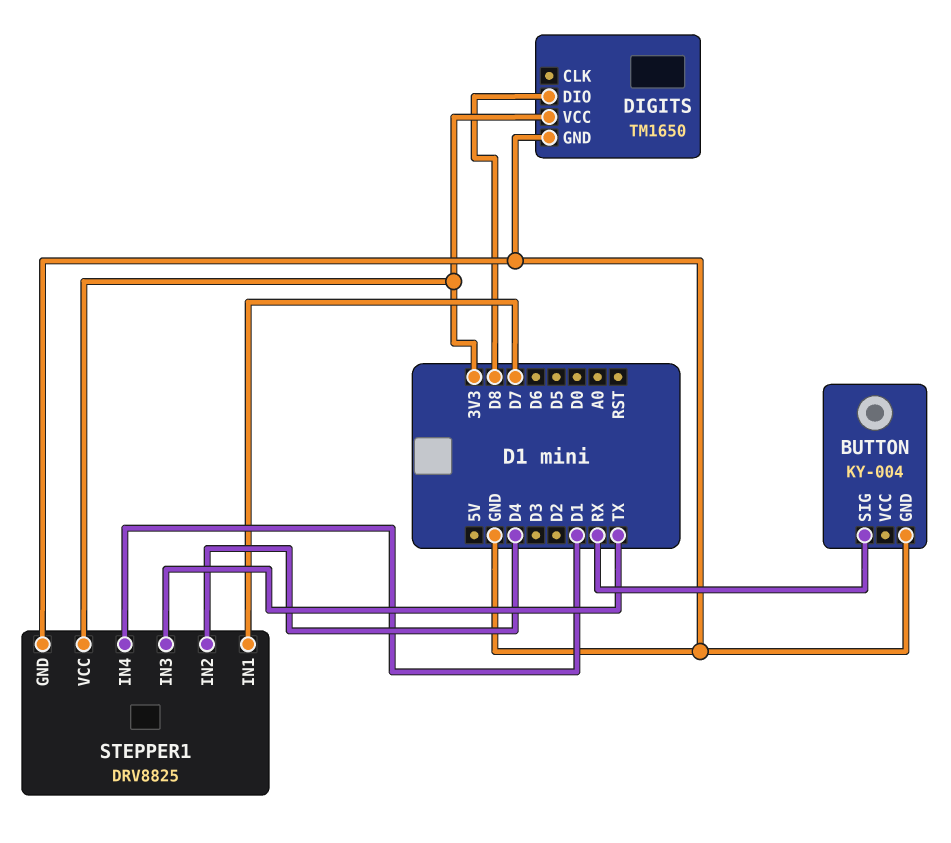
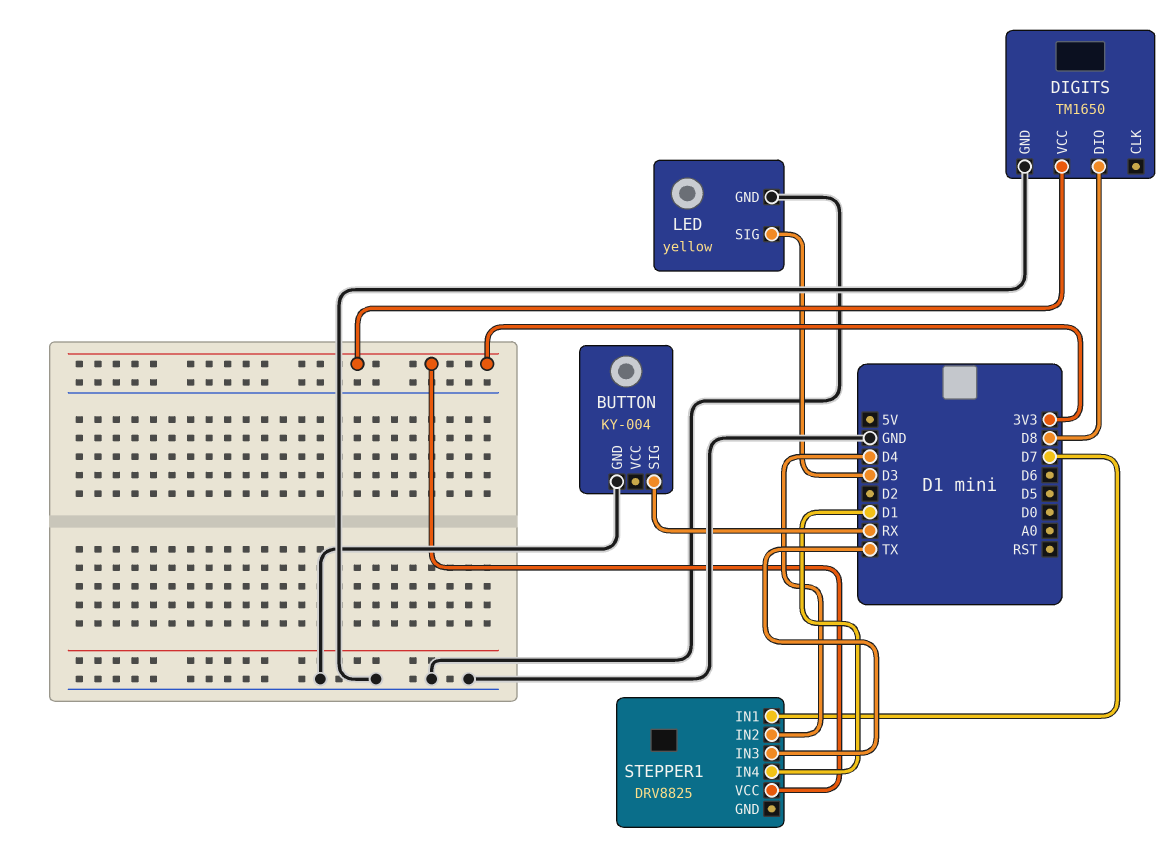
LED: none -> yellow
LED pin GND: none -> GND
LED pin SIG: none -> D3
STEPPER1 pin GND: GND -> none

